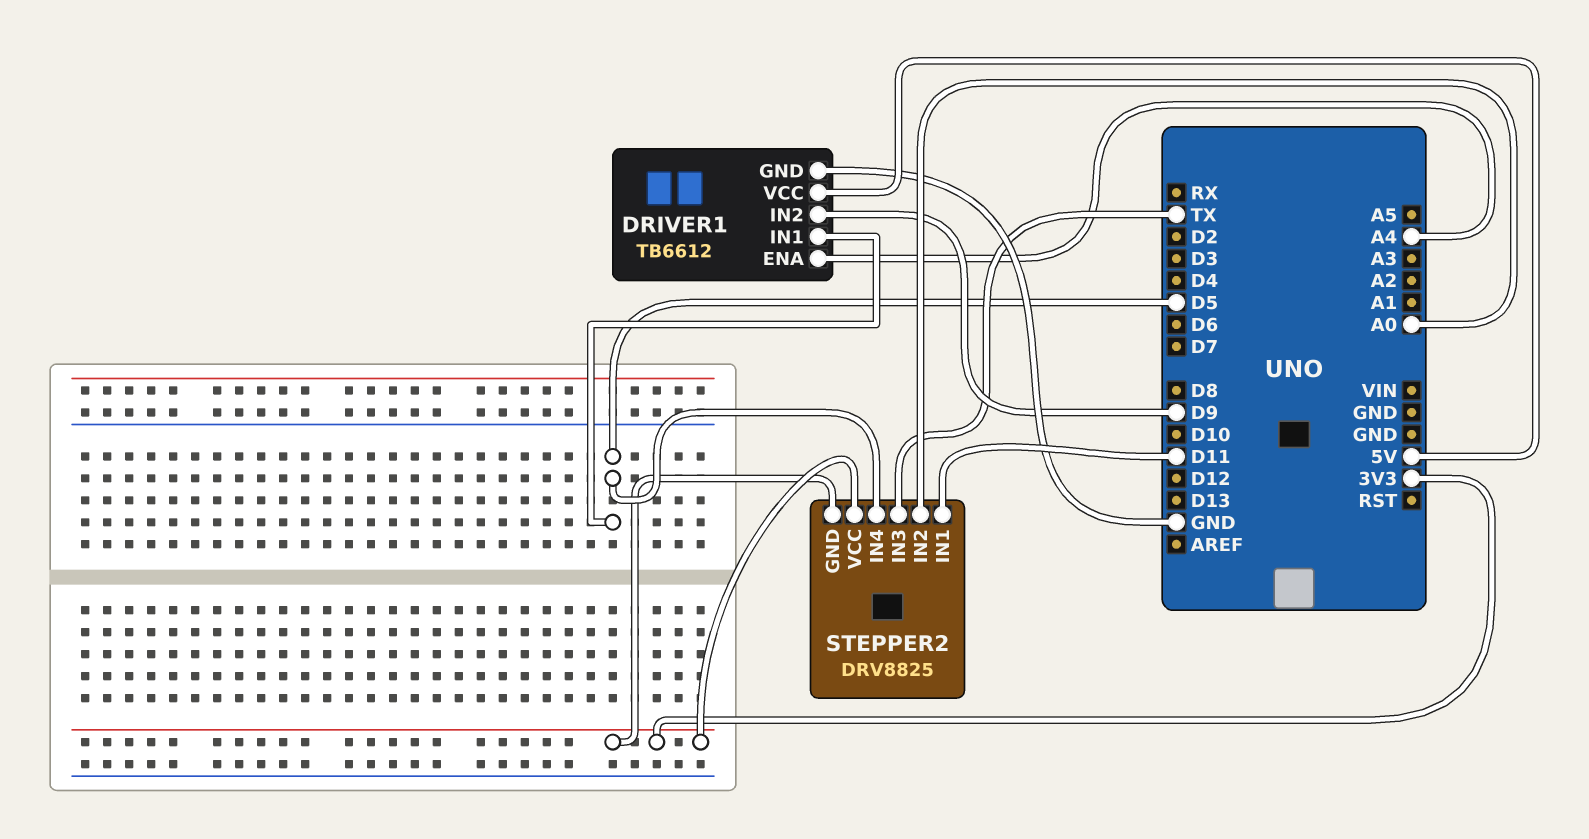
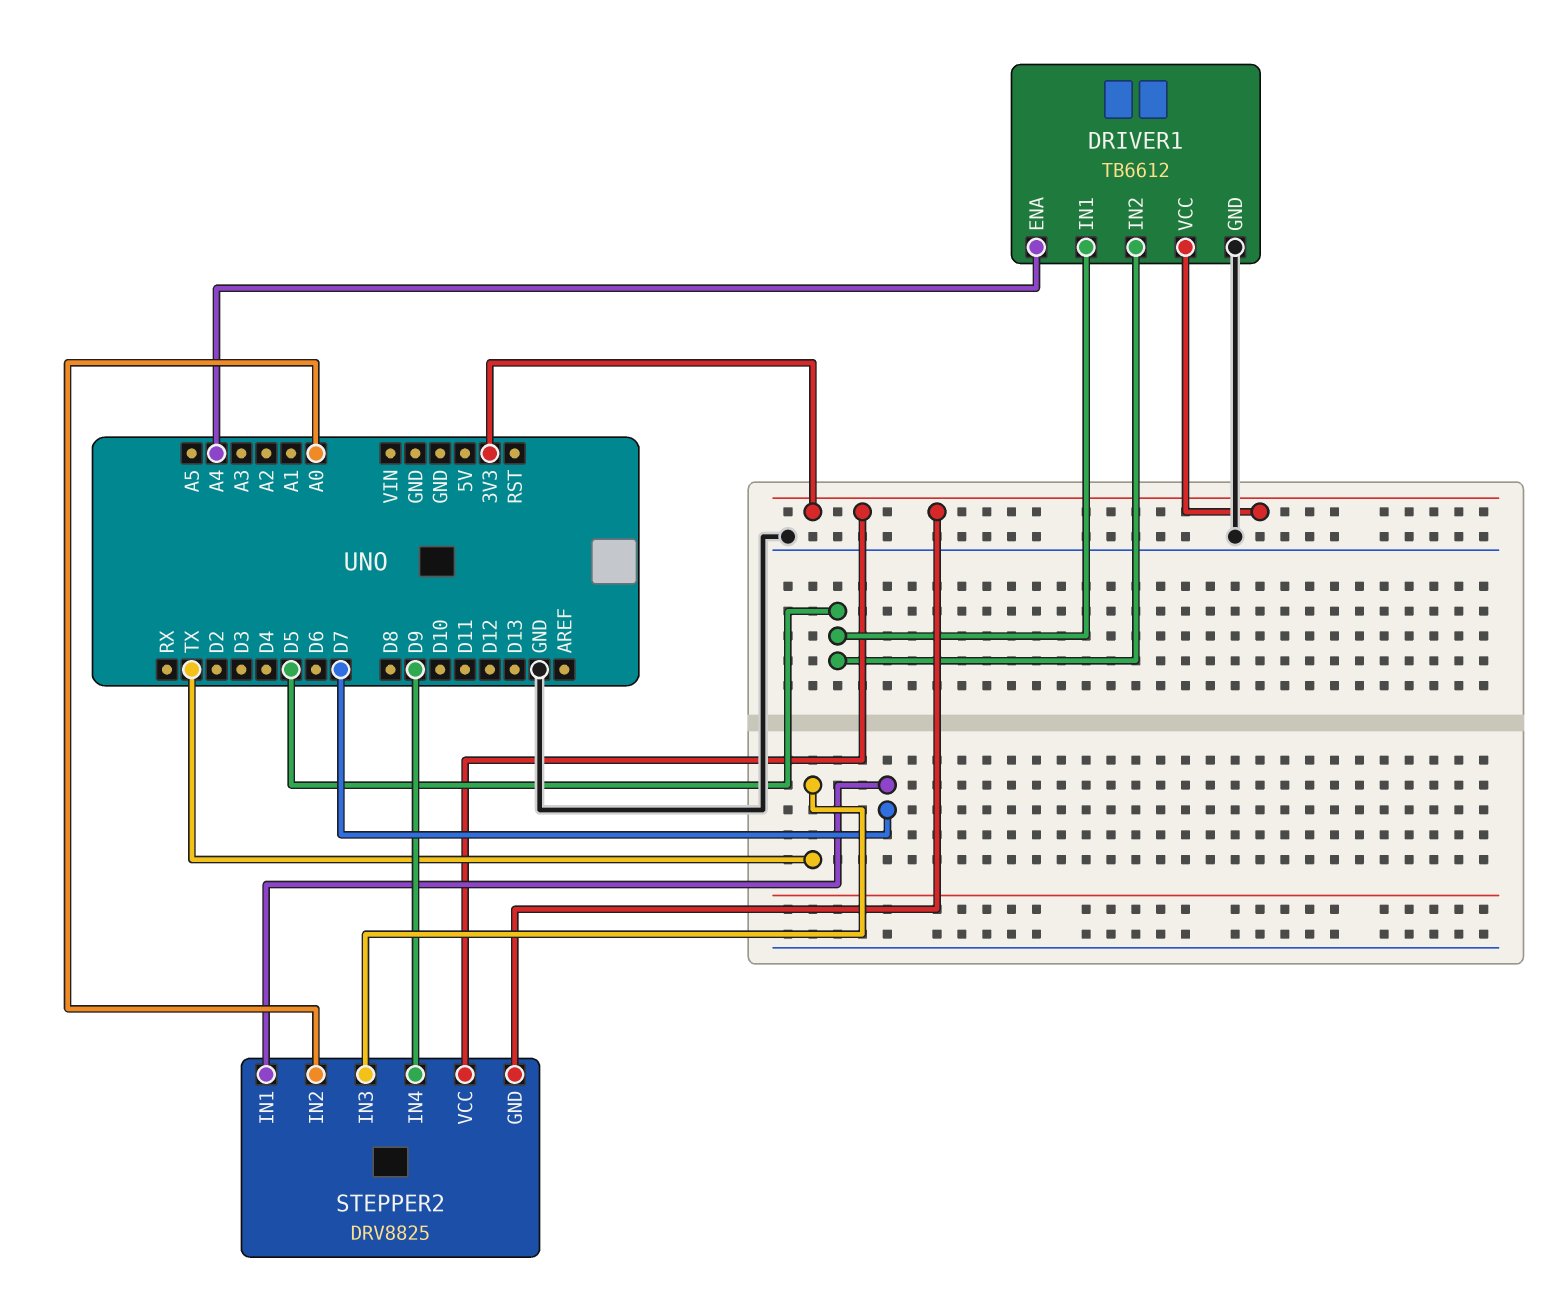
DRIVER1 pin IN2: D9 -> D5
DRIVER1 pin VCC: 5V -> 3V3
STEPPER2 pin IN1: D11 -> D7
STEPPER2 pin IN4: D5 -> D9

